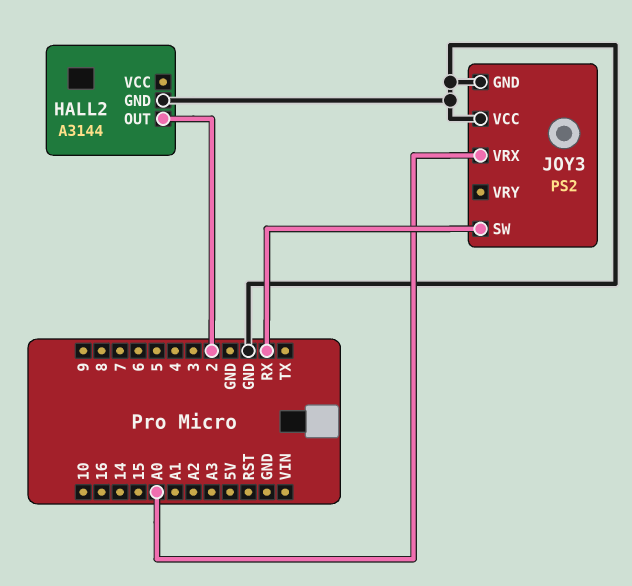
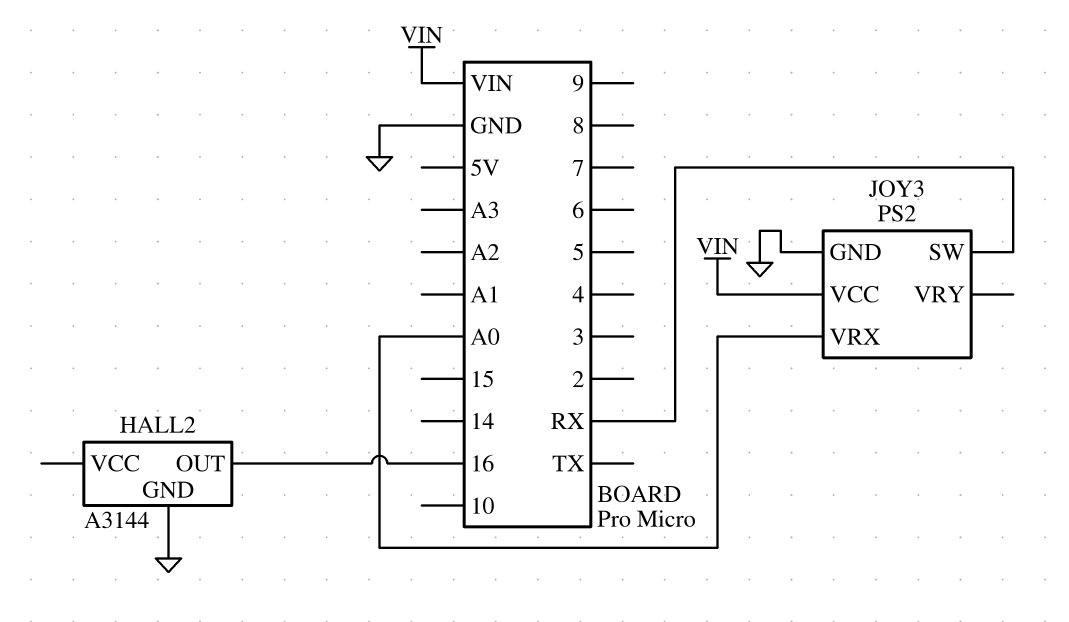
HALL2 pin OUT: 2 -> 16
JOY3 pin VCC: GND -> VIN

